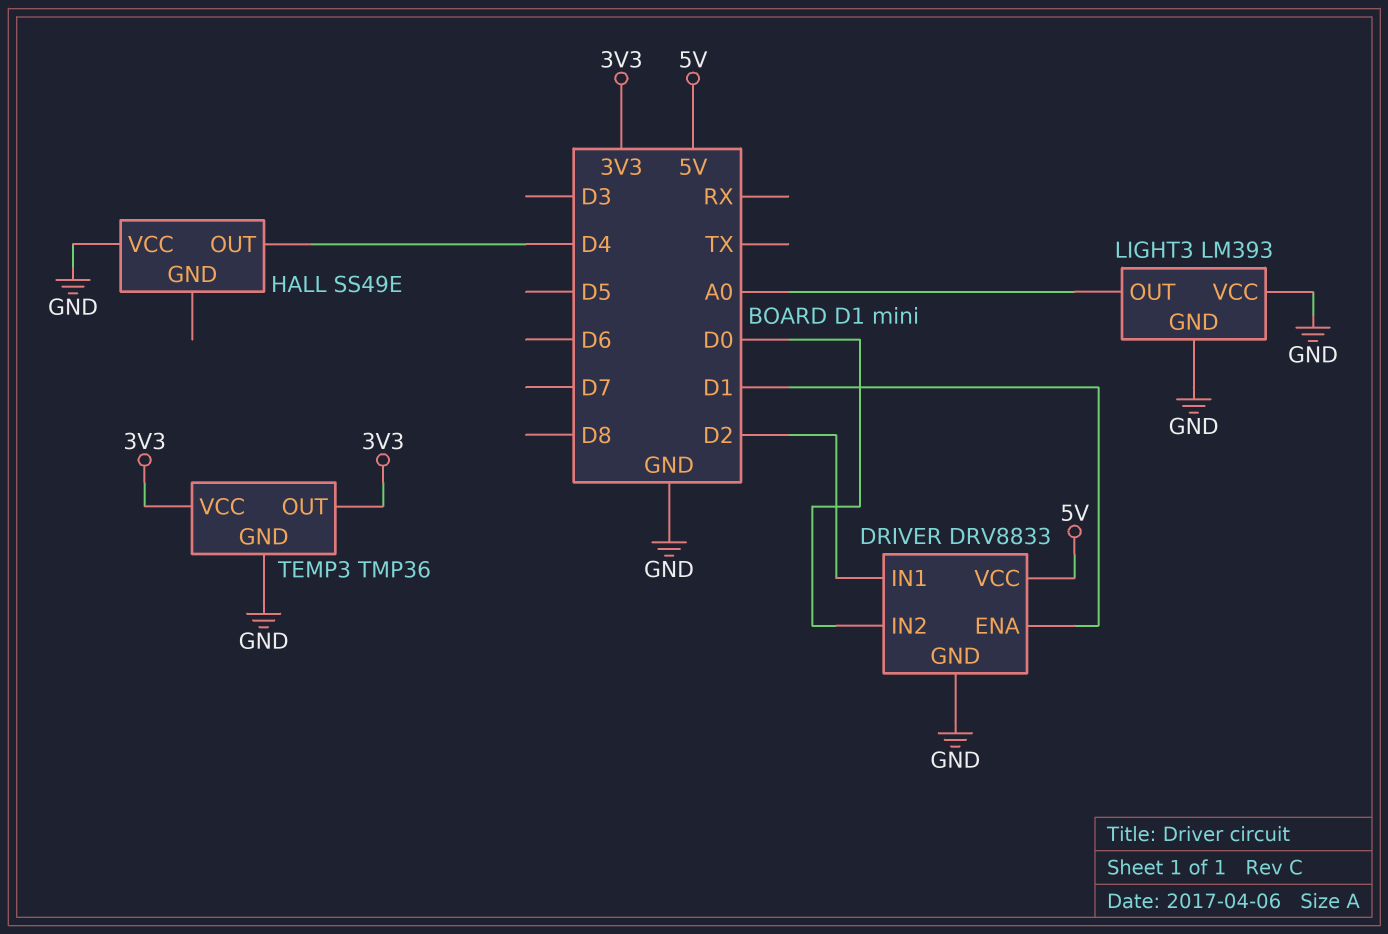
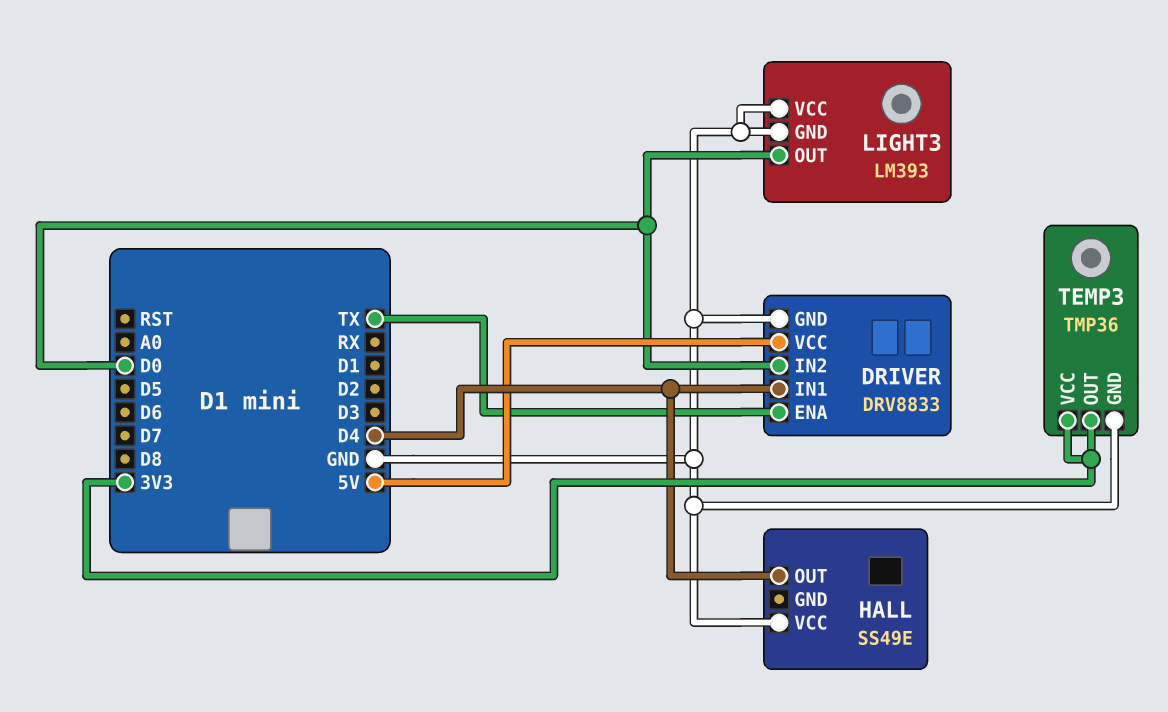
DRIVER pin ENA: D1 -> TX
DRIVER pin IN1: D2 -> D4
LIGHT3 pin OUT: A0 -> D0

